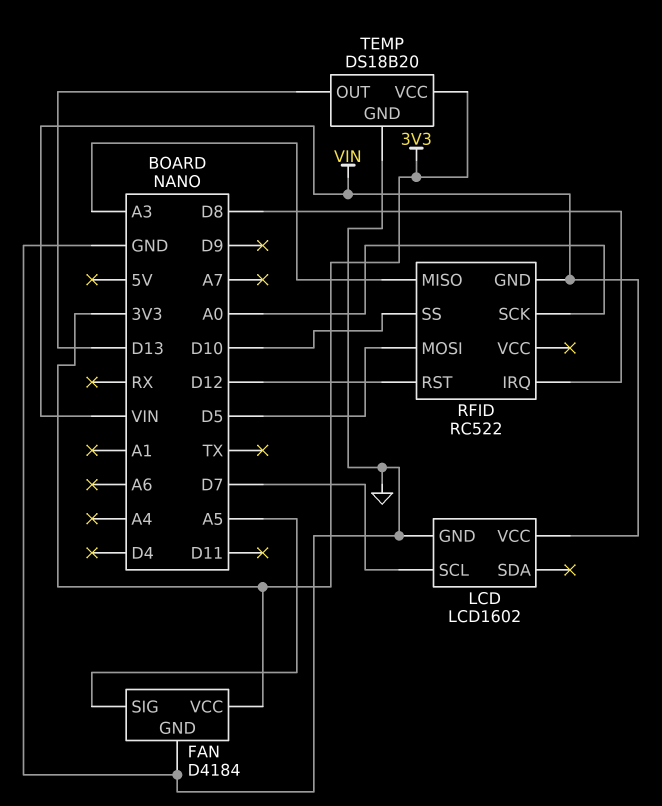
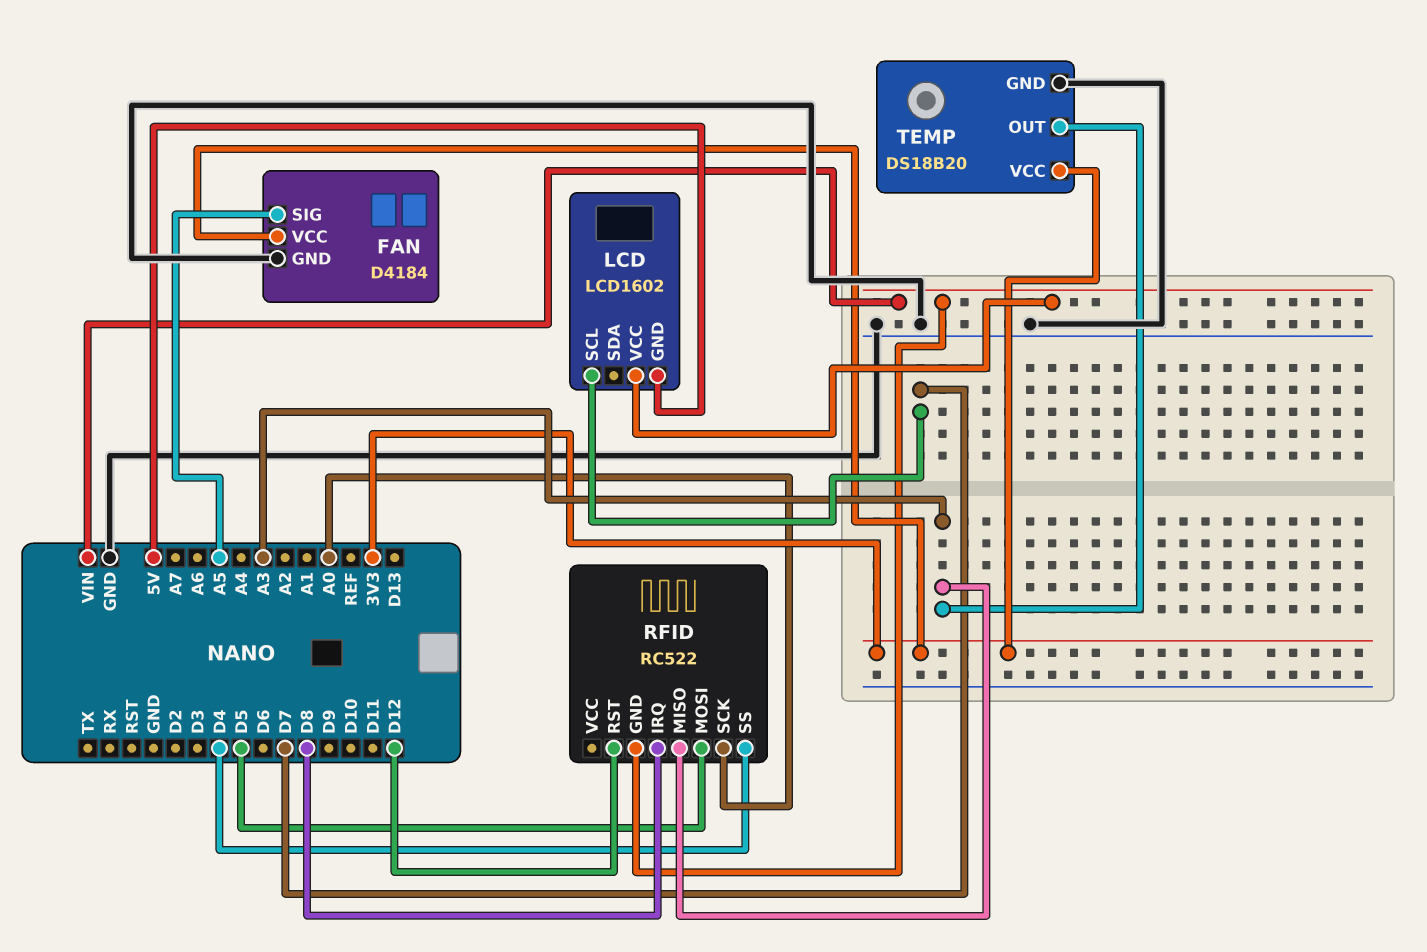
LCD pin GND: GND -> 5V
RFID pin SS: D10 -> D4
TEMP pin OUT: D13 -> A3

